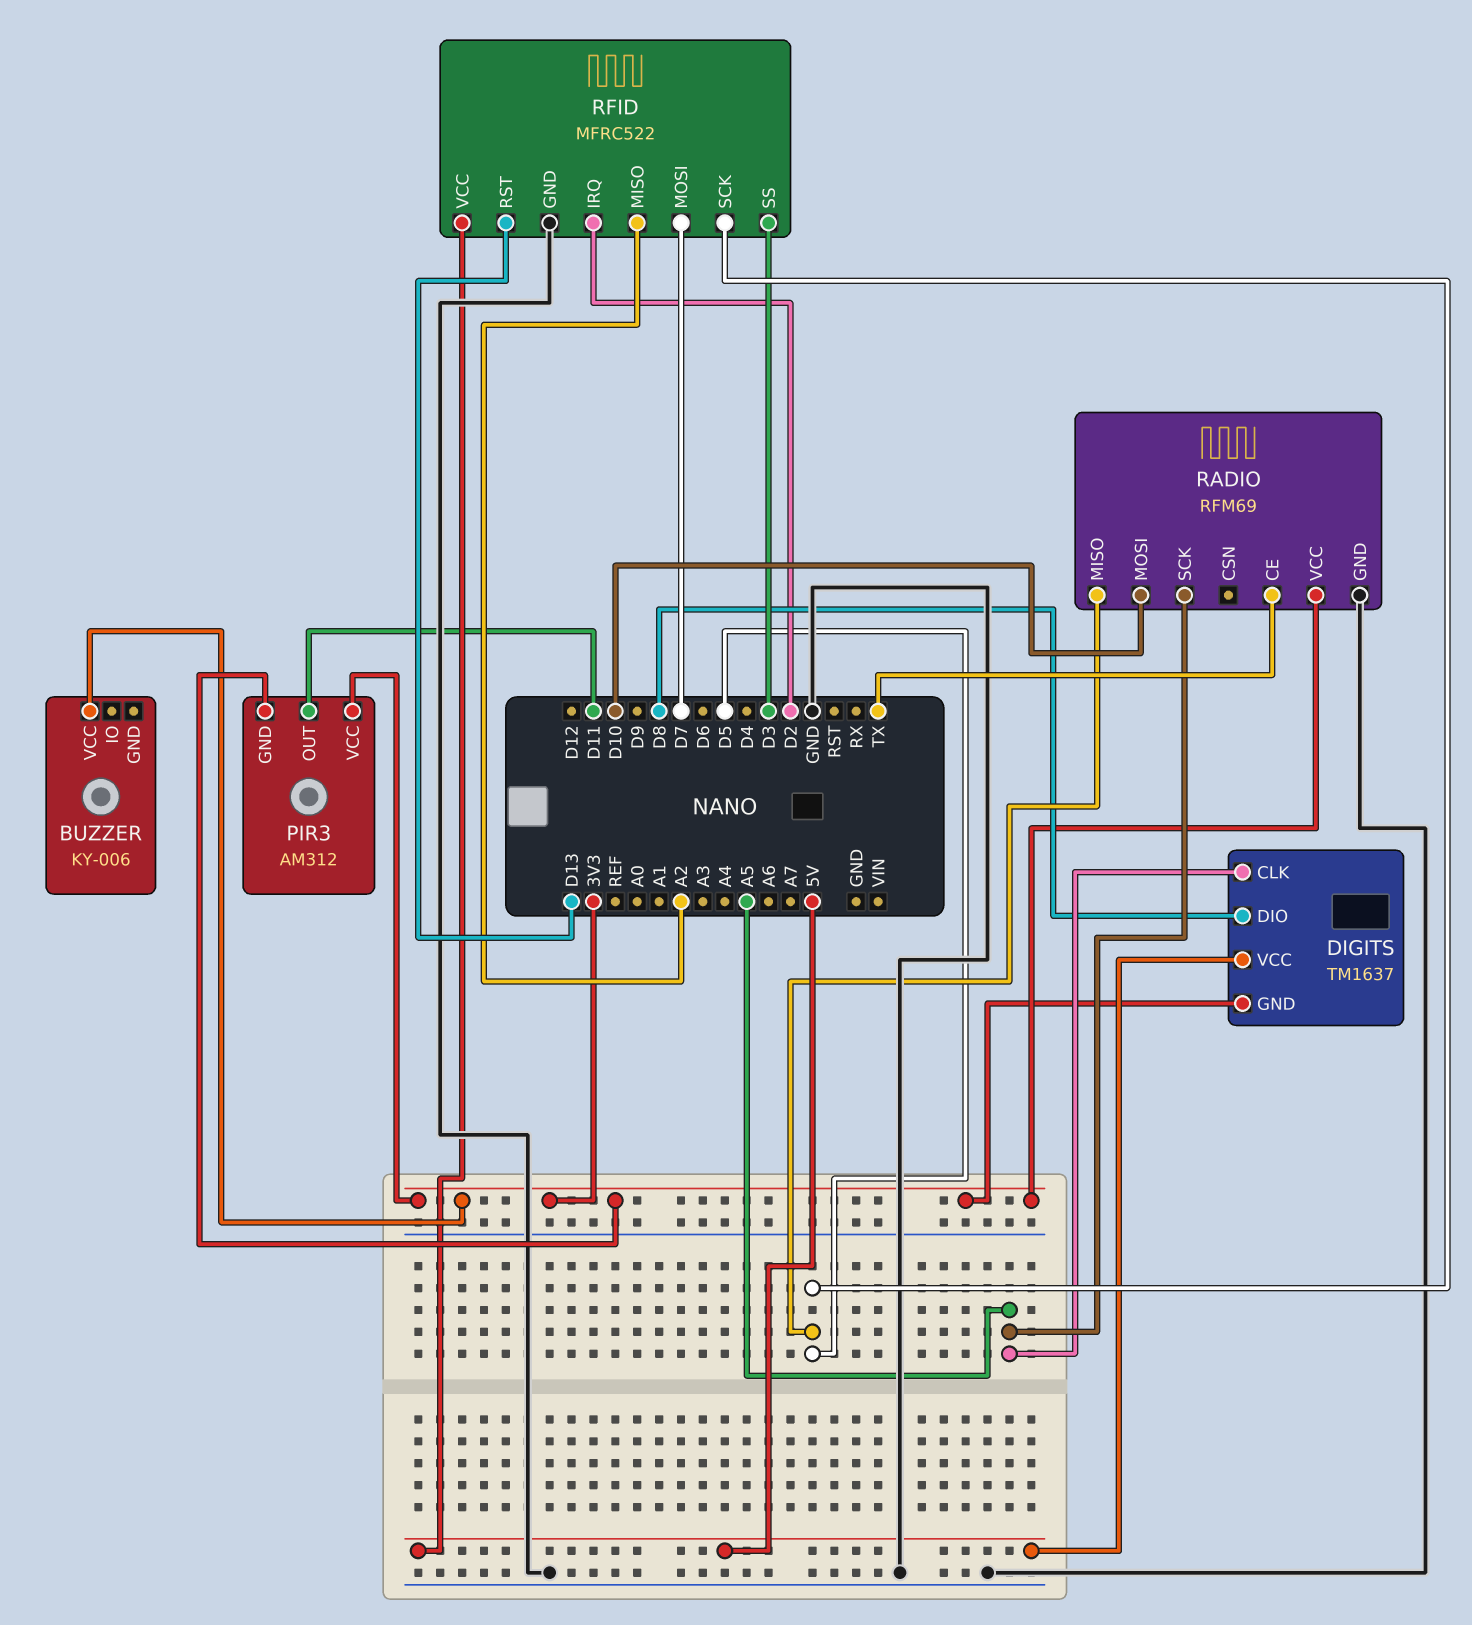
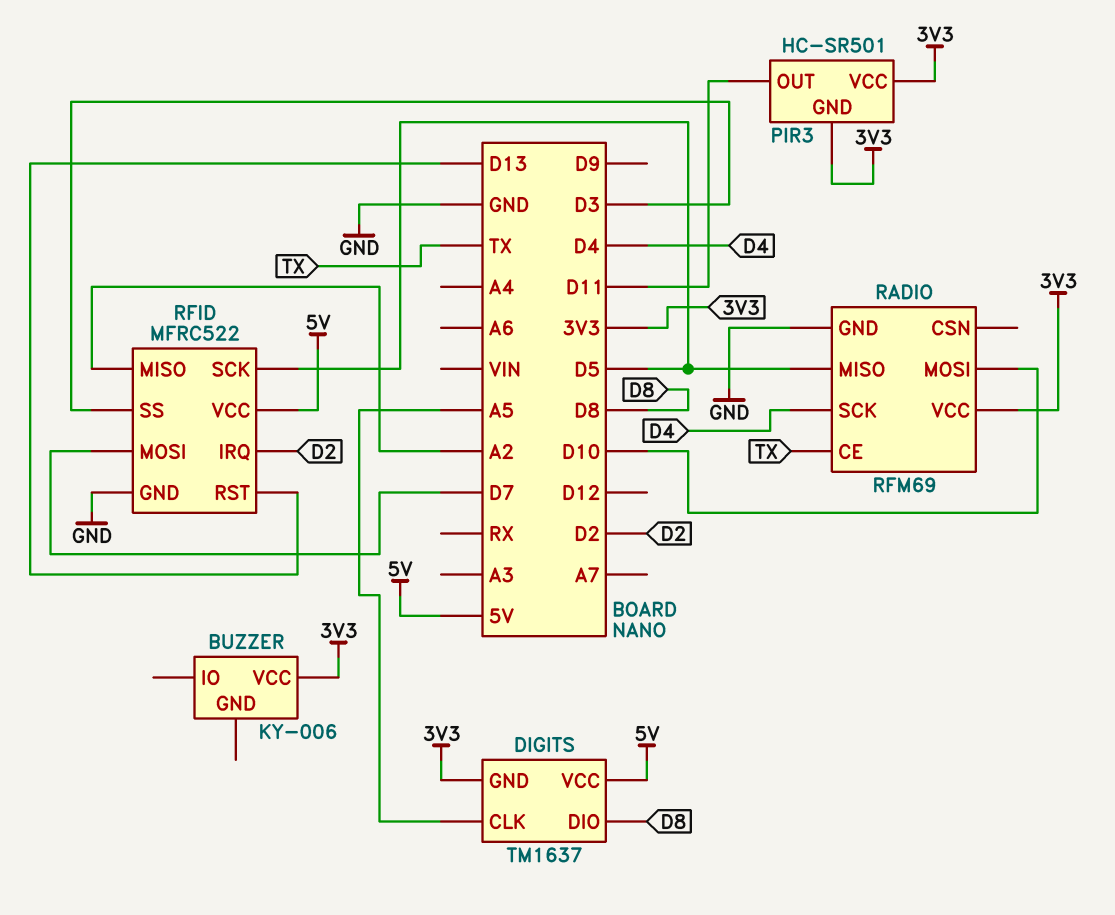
PIR3: AM312 -> HC-SR501
RADIO pin SCK: A5 -> D4

